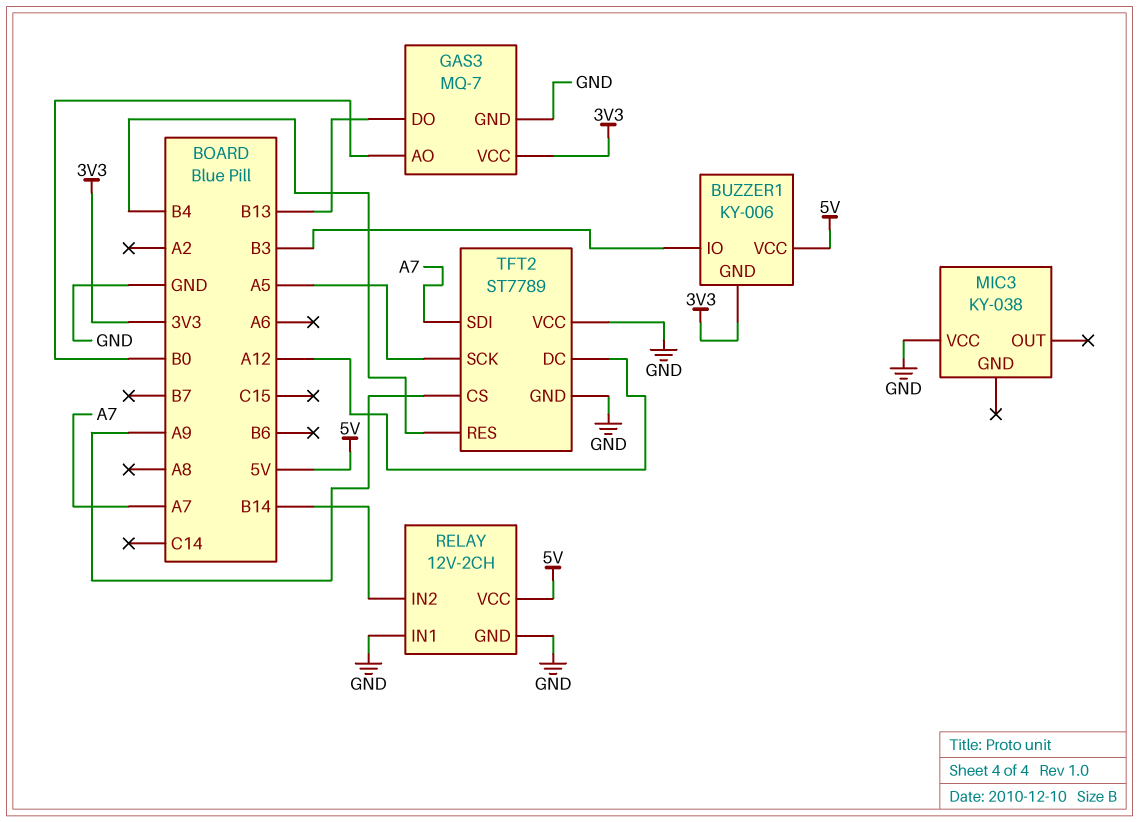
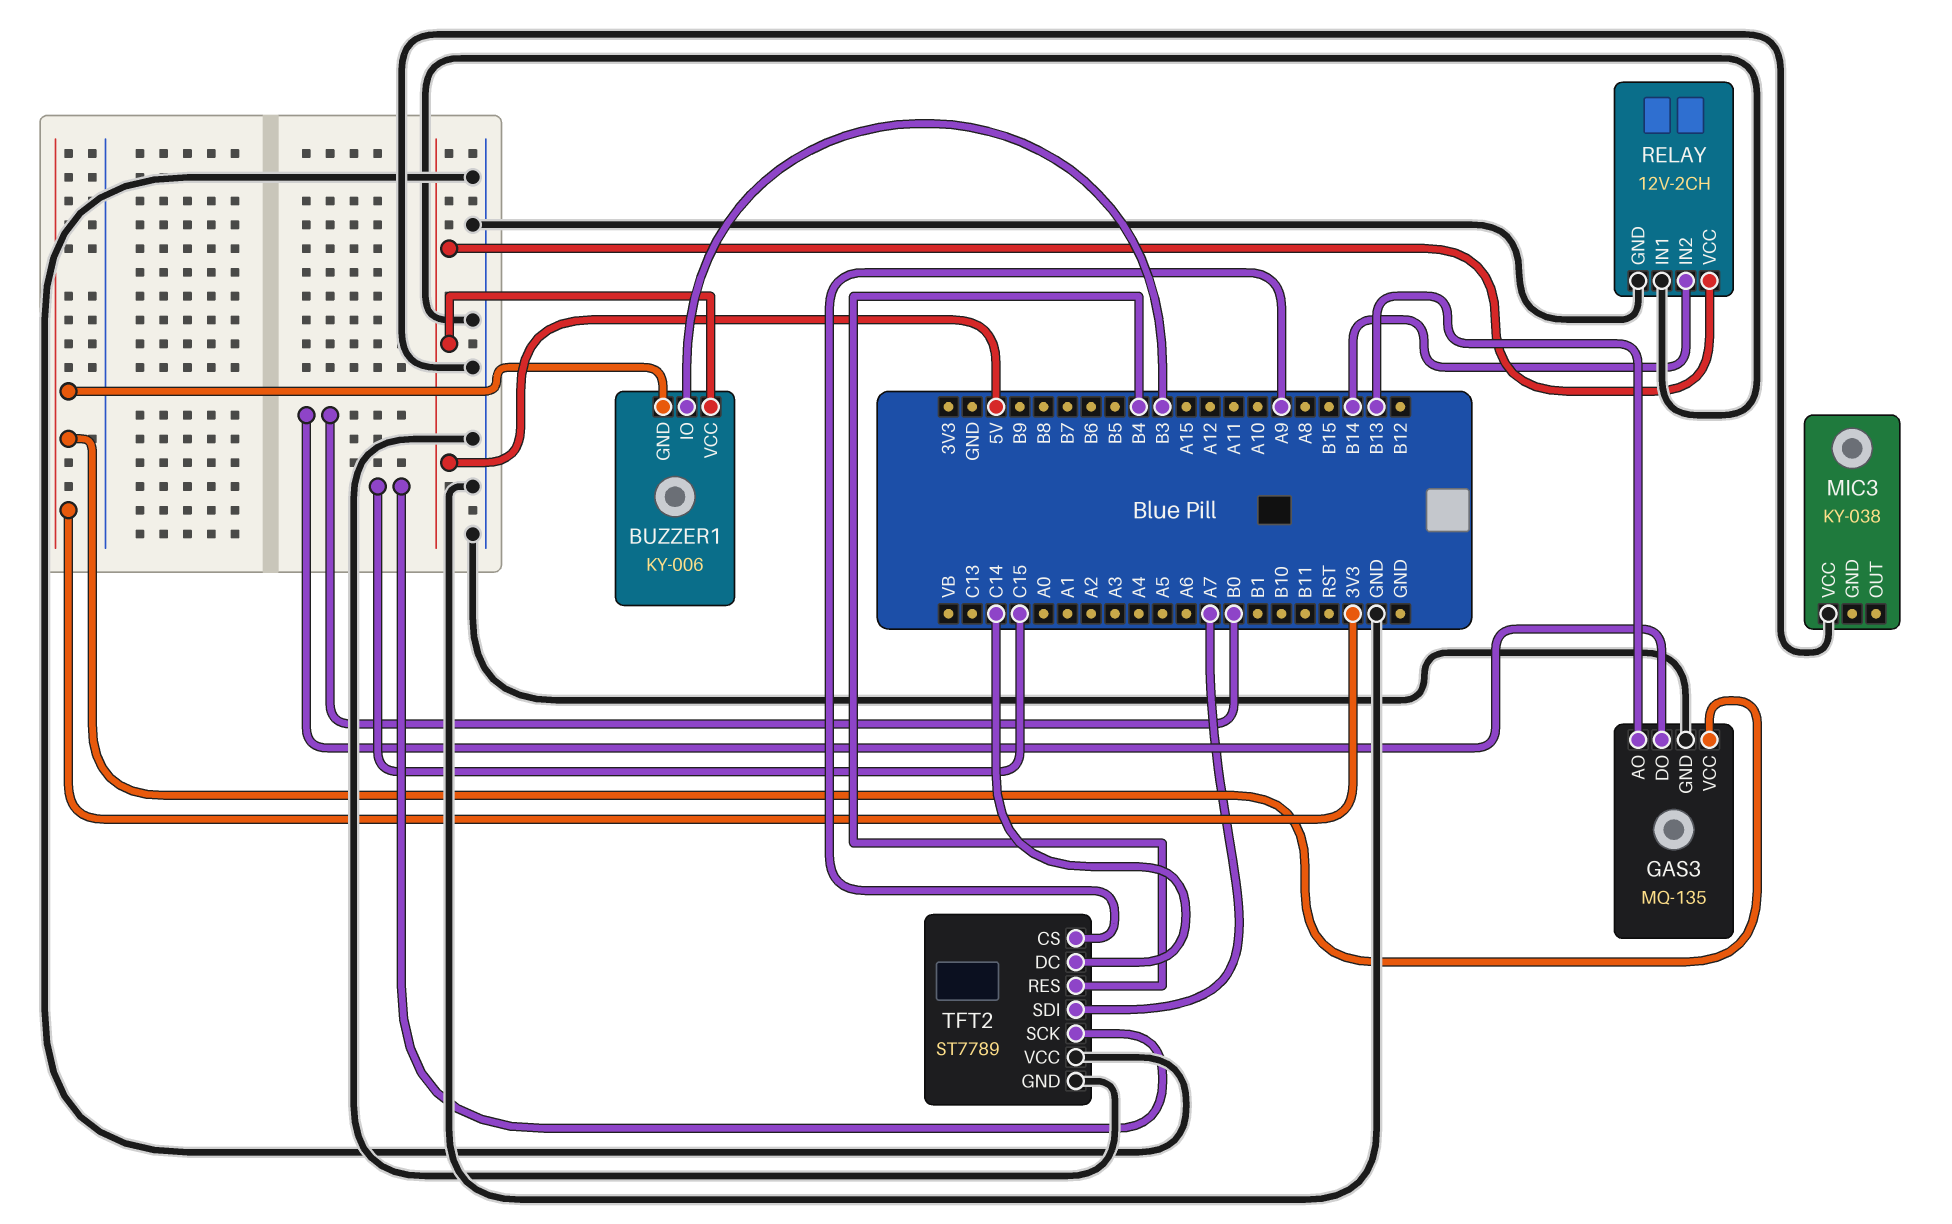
GAS3: MQ-7 -> MQ-135
GAS3 pin AO: B0 -> B13
GAS3 pin DO: B13 -> B0
TFT2 pin DC: A12 -> C14
TFT2 pin SCK: A5 -> C15

